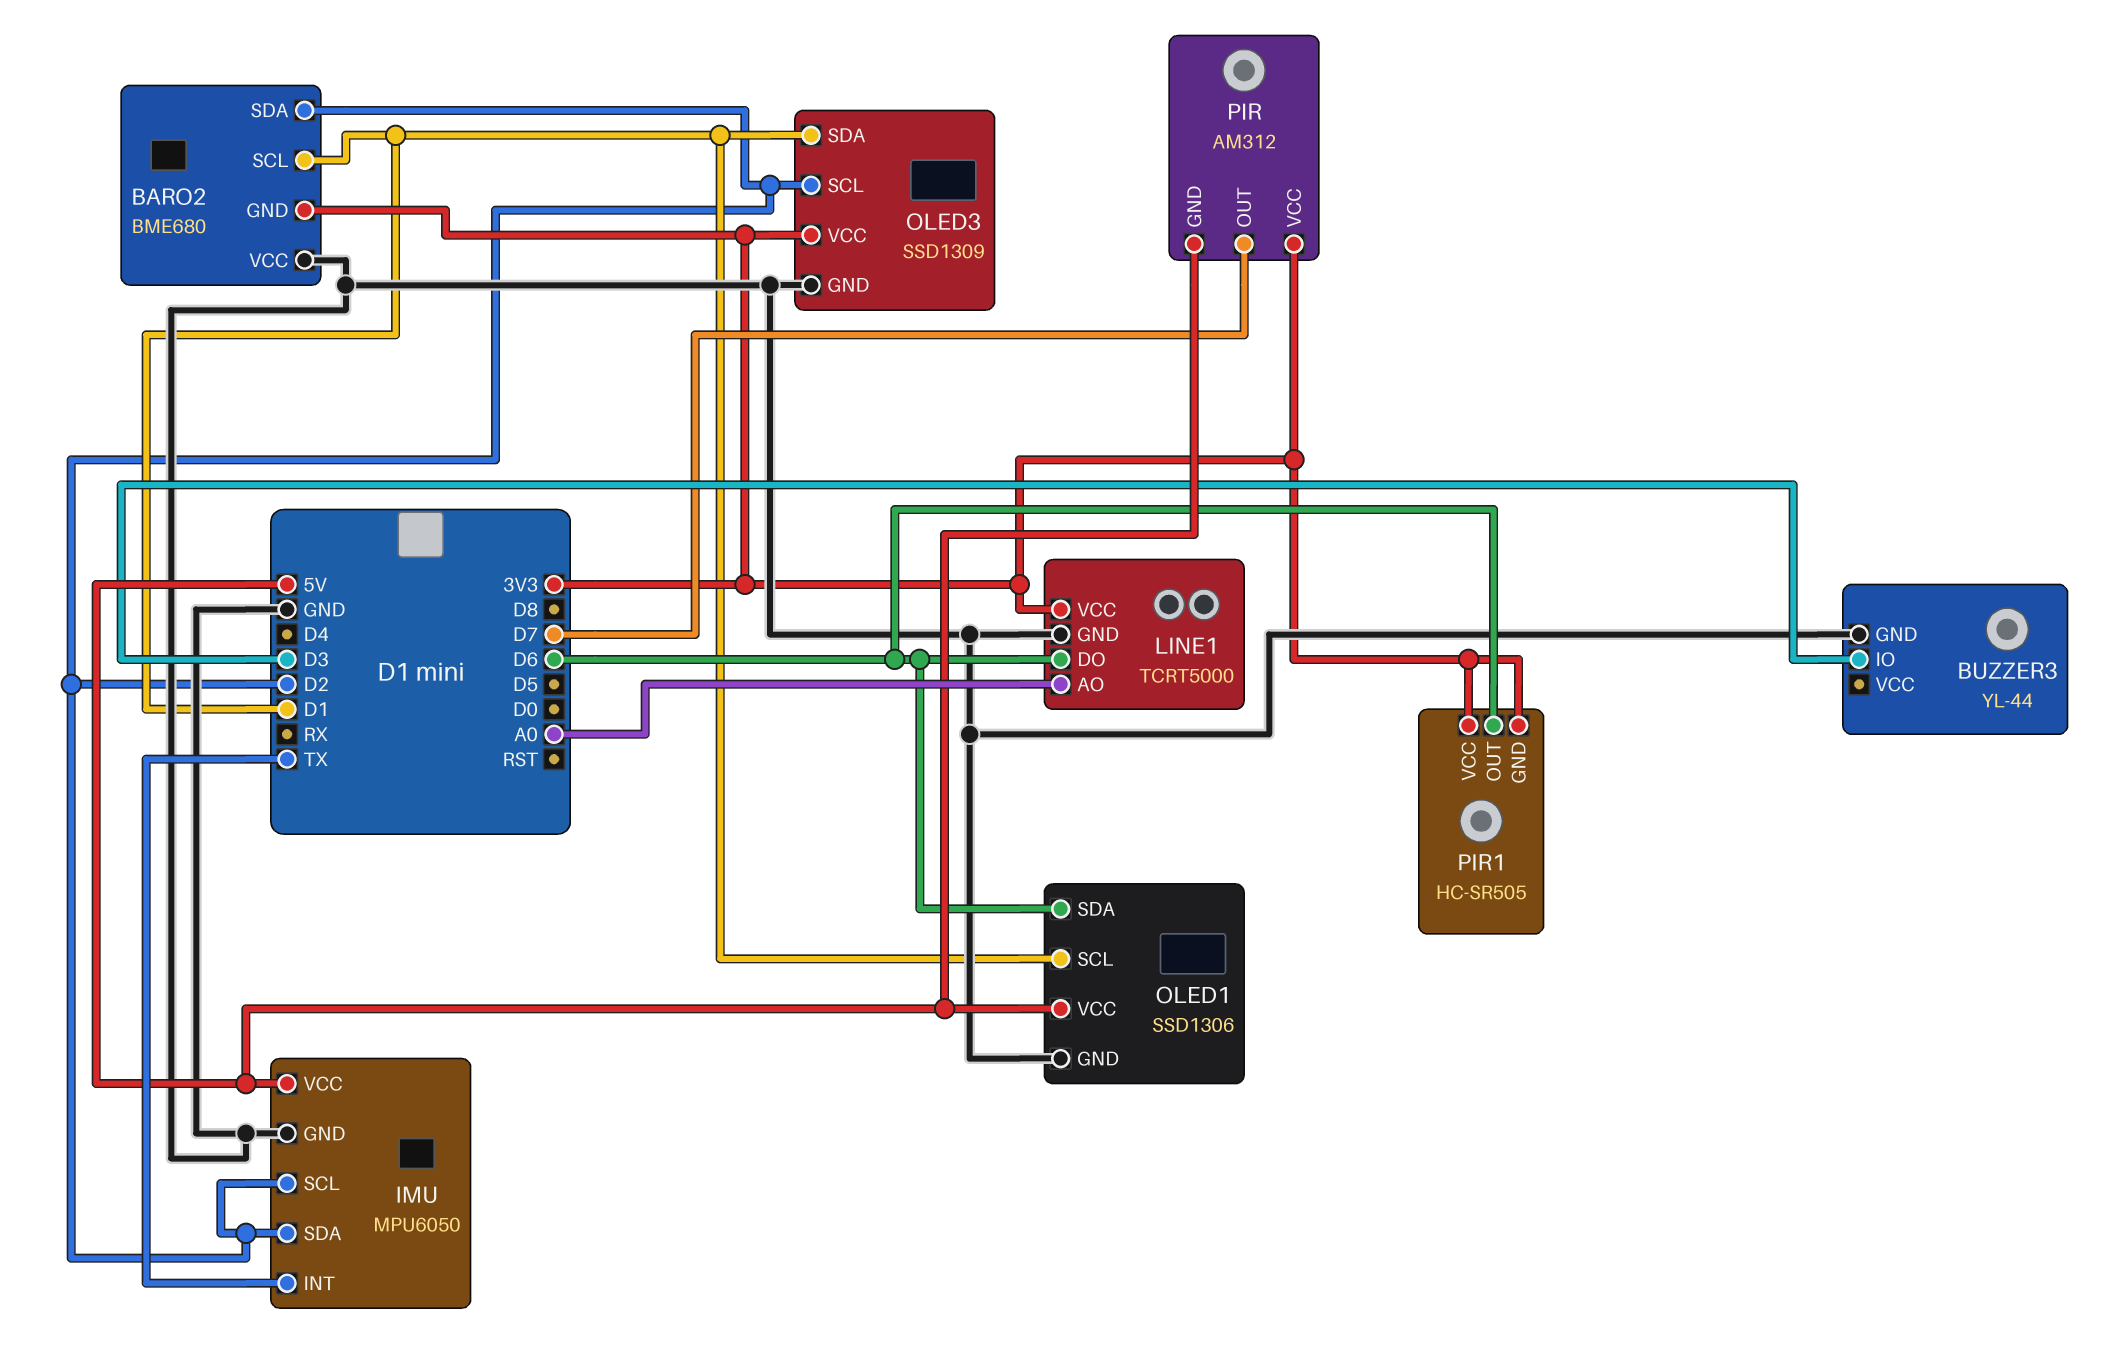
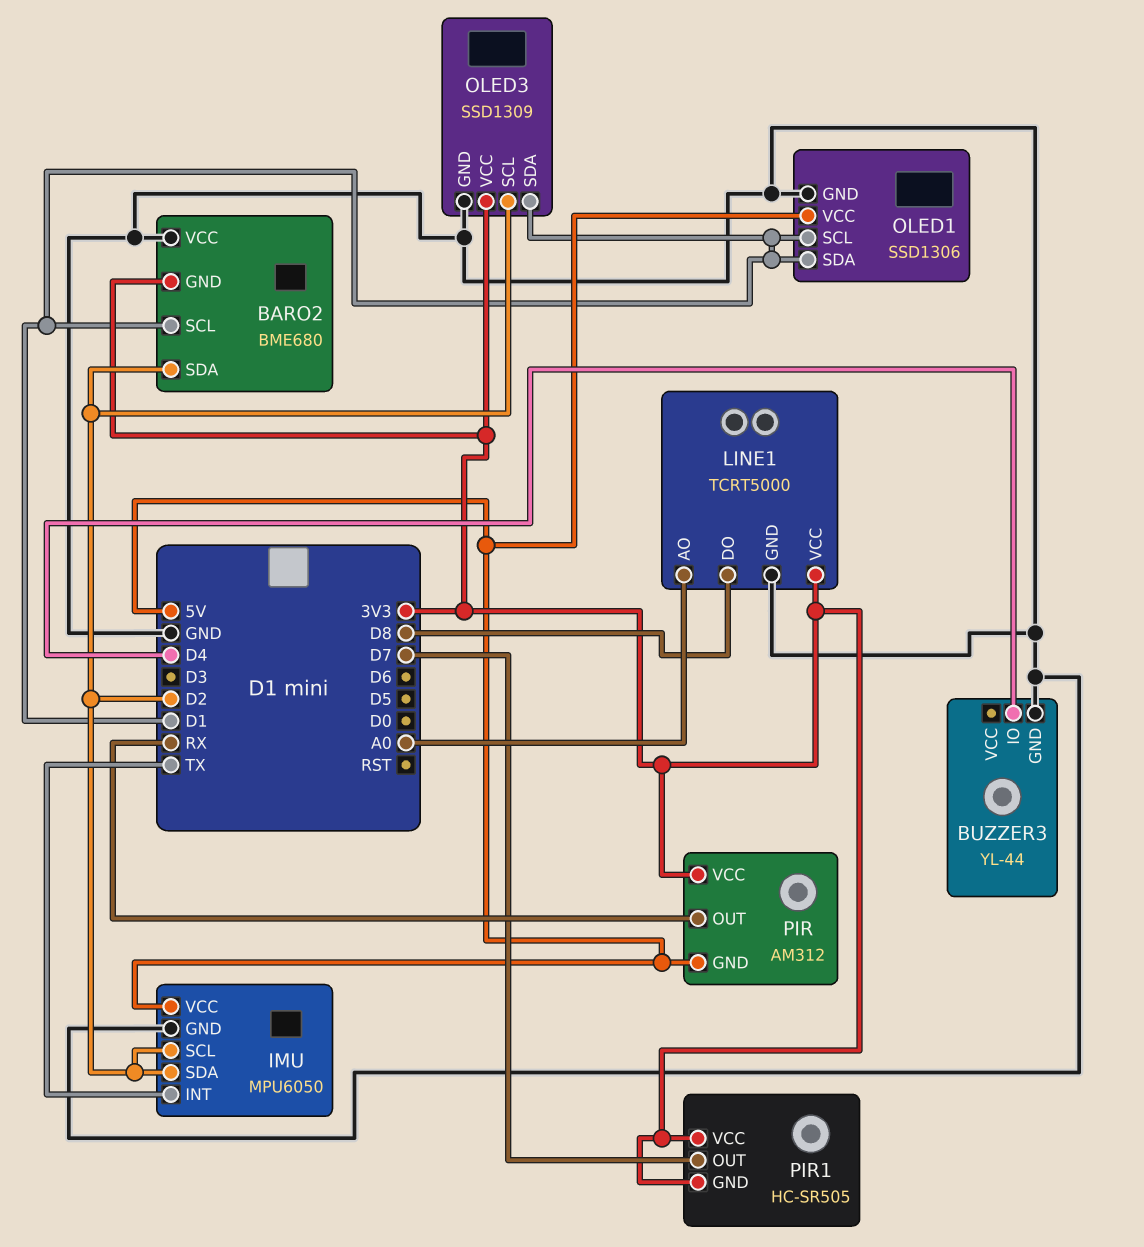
BUZZER3 pin IO: D3 -> D4
LINE1 pin DO: D6 -> D8
OLED1 pin SDA: D6 -> D1
PIR pin OUT: D7 -> RX
PIR1 pin OUT: D6 -> D7

